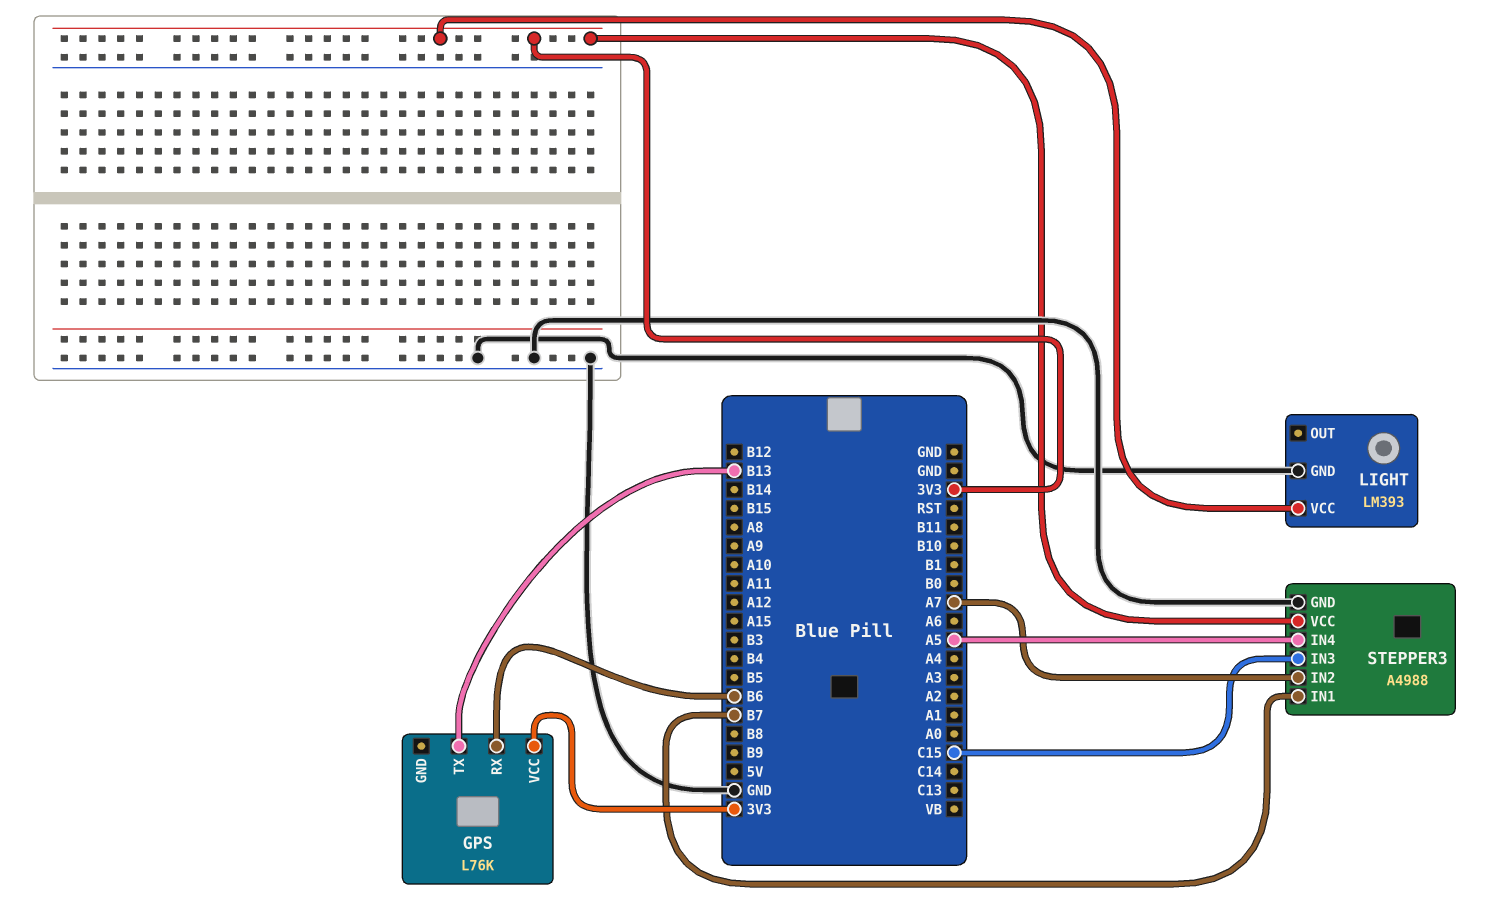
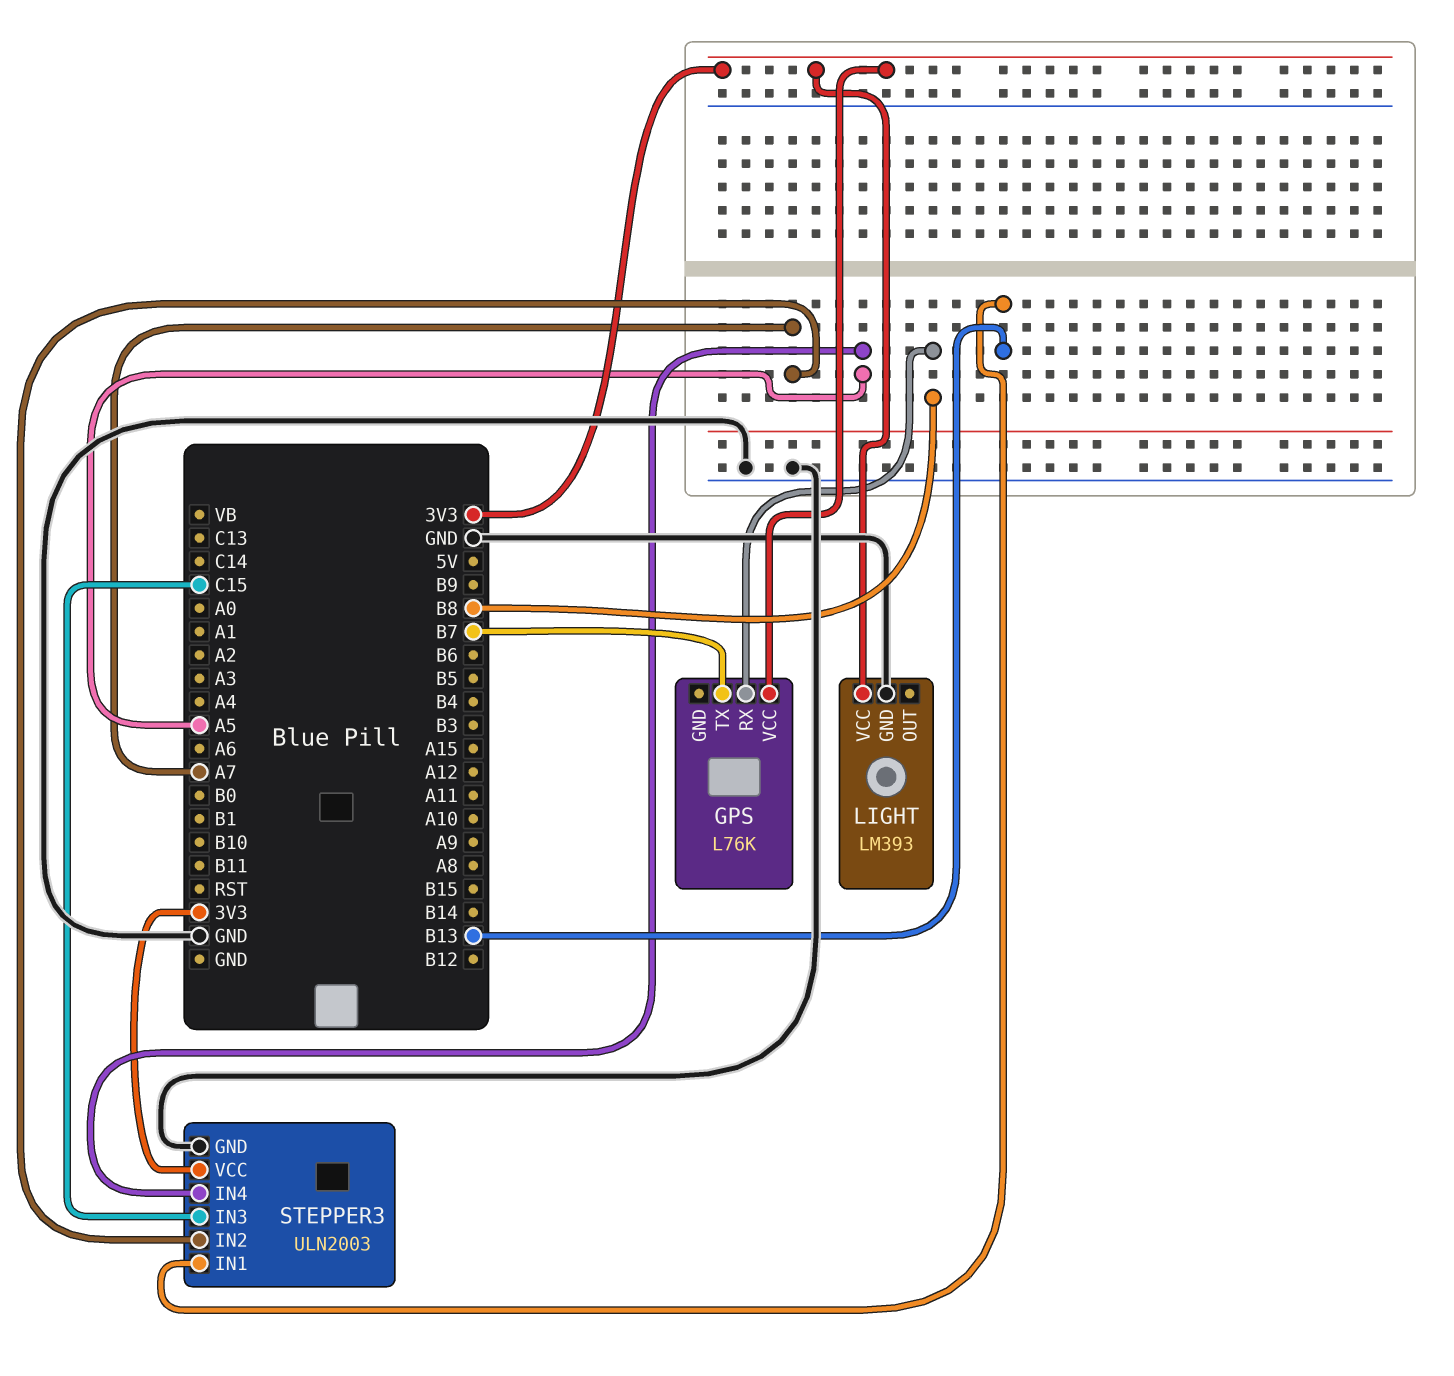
GPS pin RX: B6 -> B8
GPS pin TX: B13 -> B7
STEPPER3: A4988 -> ULN2003
STEPPER3 pin IN1: B7 -> B13

